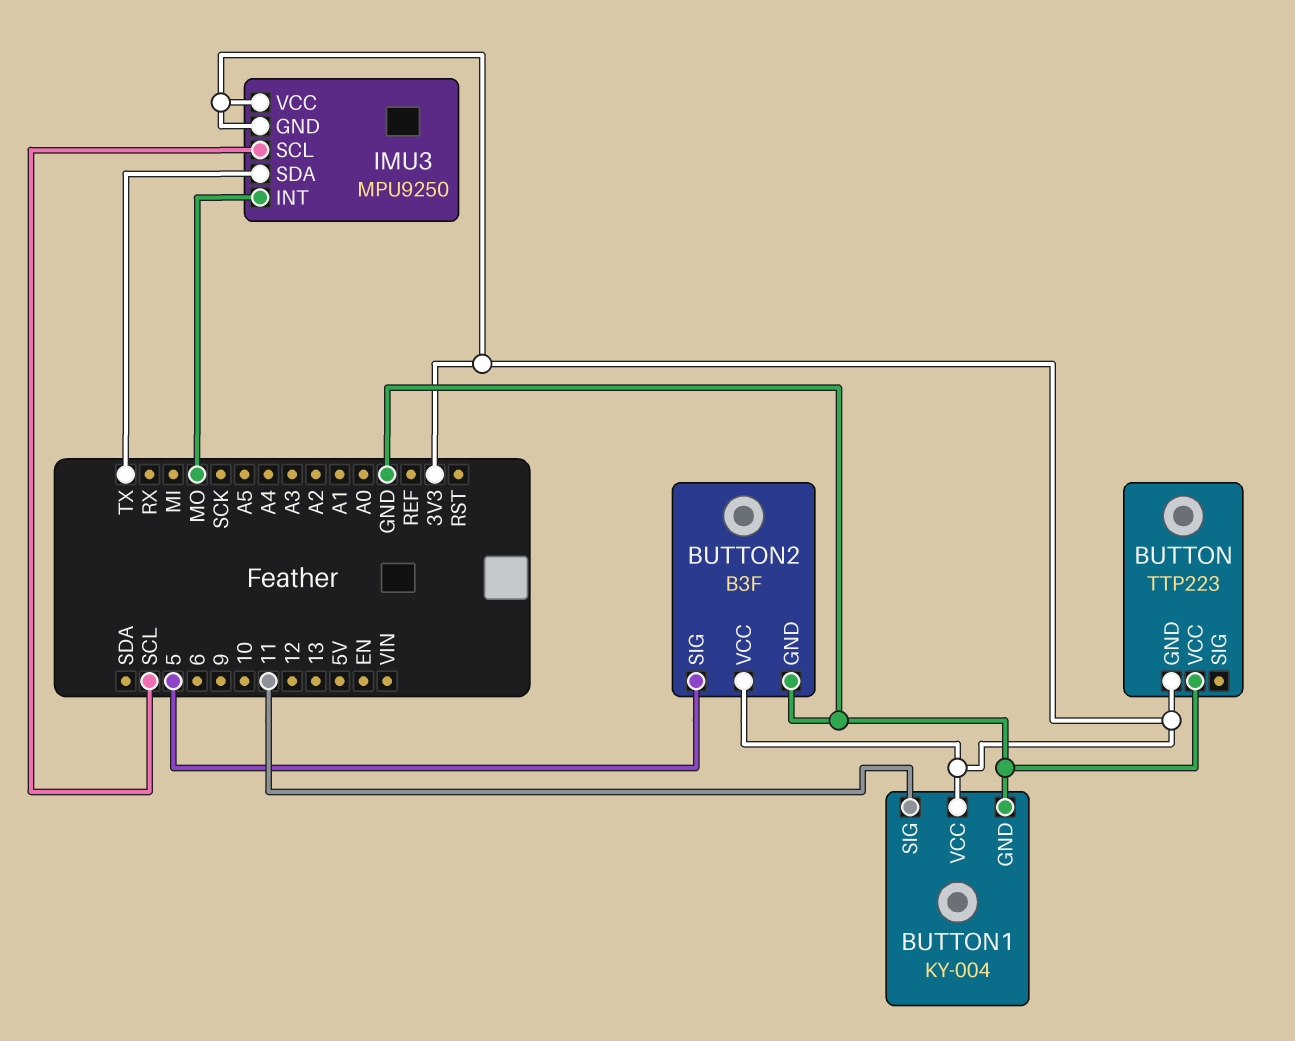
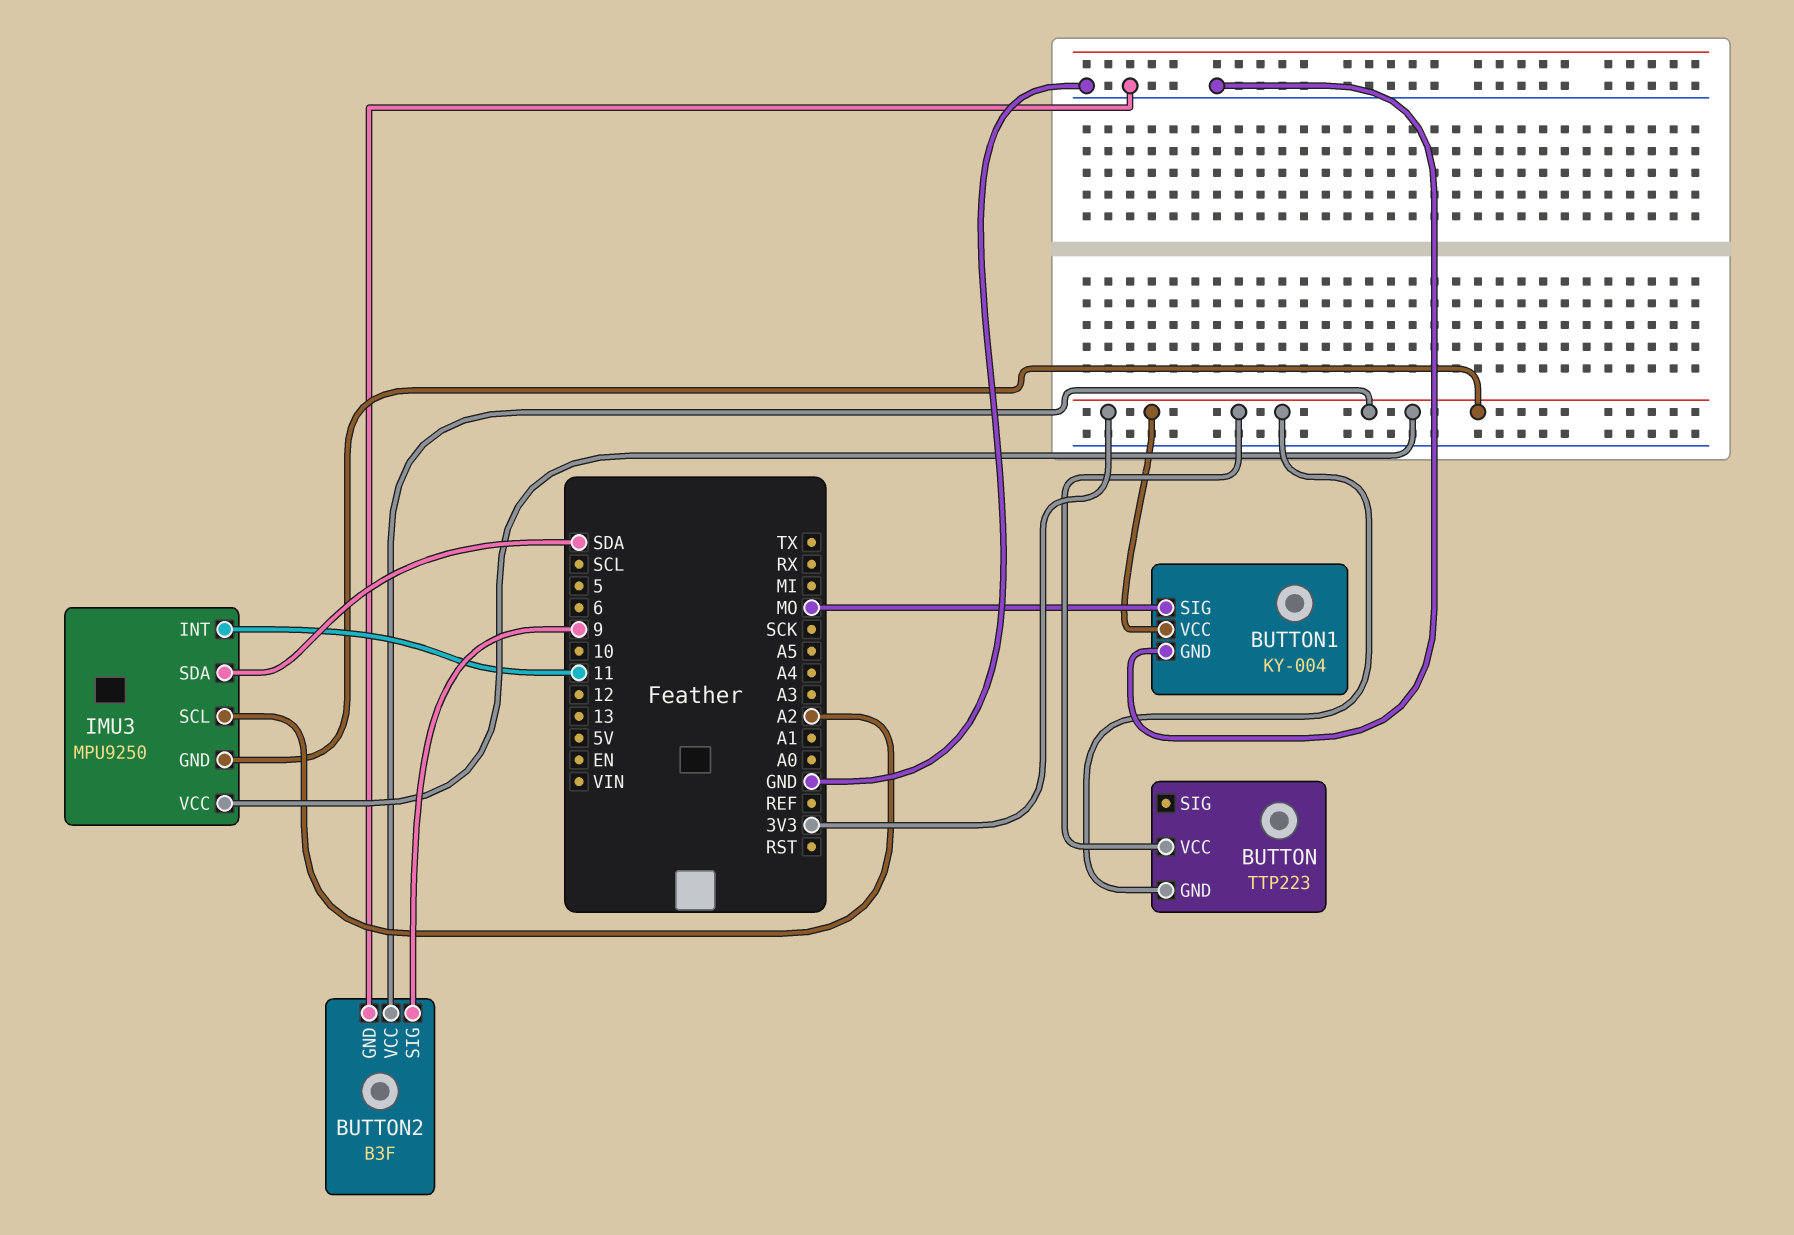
BUTTON pin VCC: GND -> 3V3
BUTTON1 pin SIG: 11 -> MO
BUTTON2 pin SIG: 5 -> 9
IMU3 pin INT: MO -> 11
IMU3 pin SCL: SCL -> A2
IMU3 pin SDA: TX -> SDA

